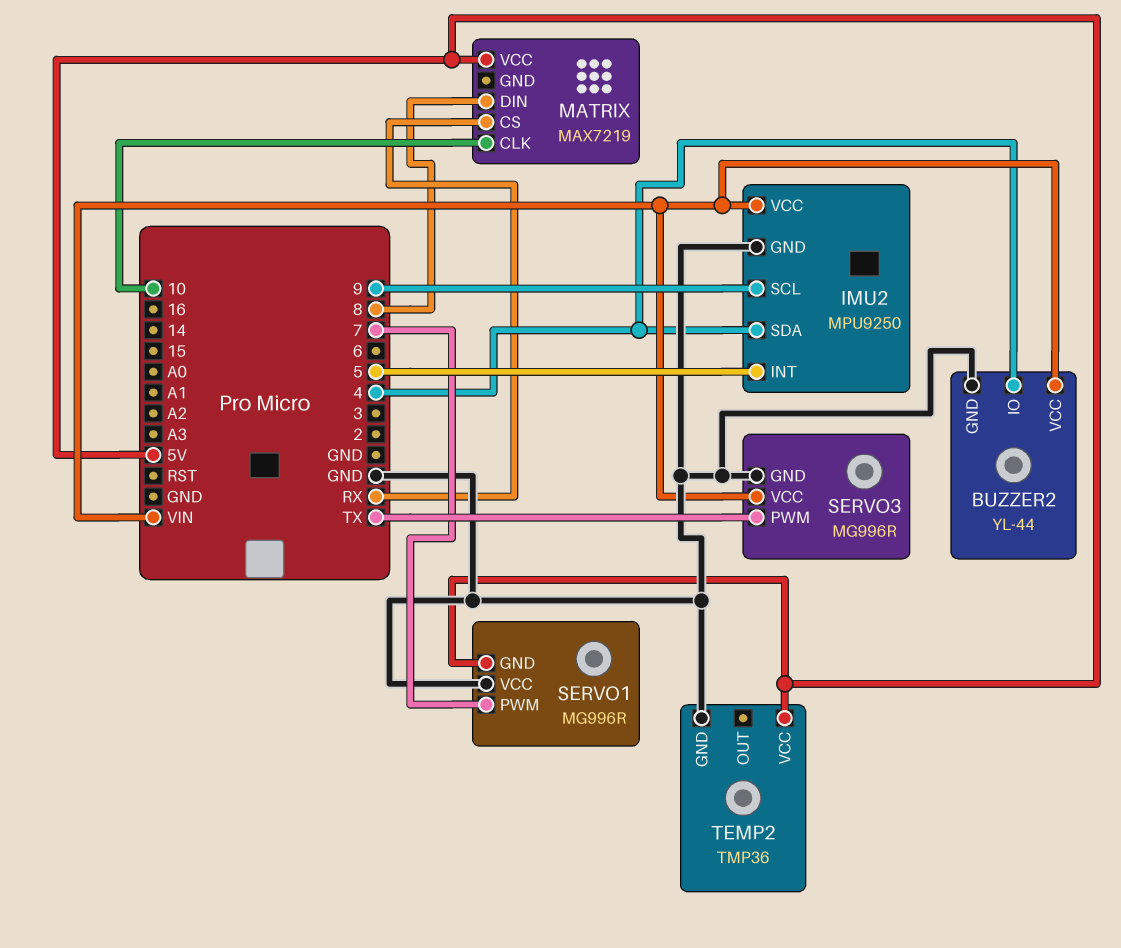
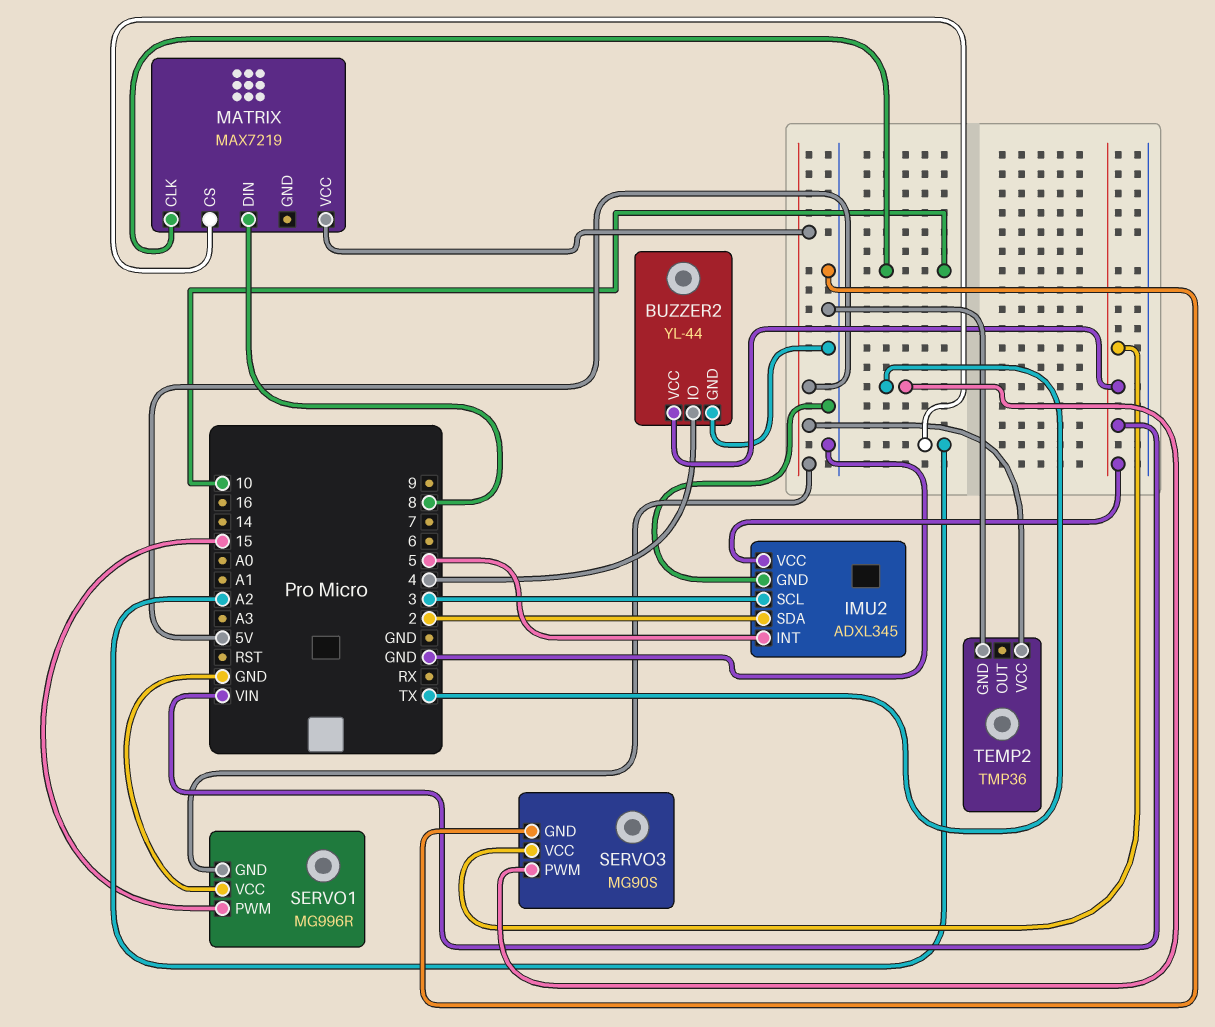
IMU2: MPU9250 -> ADXL345
IMU2 pin SCL: 9 -> 3
IMU2 pin SDA: 4 -> 2
MATRIX pin CS: RX -> A2
SERVO1 pin PWM: 7 -> 15
SERVO3: MG996R -> MG90S

